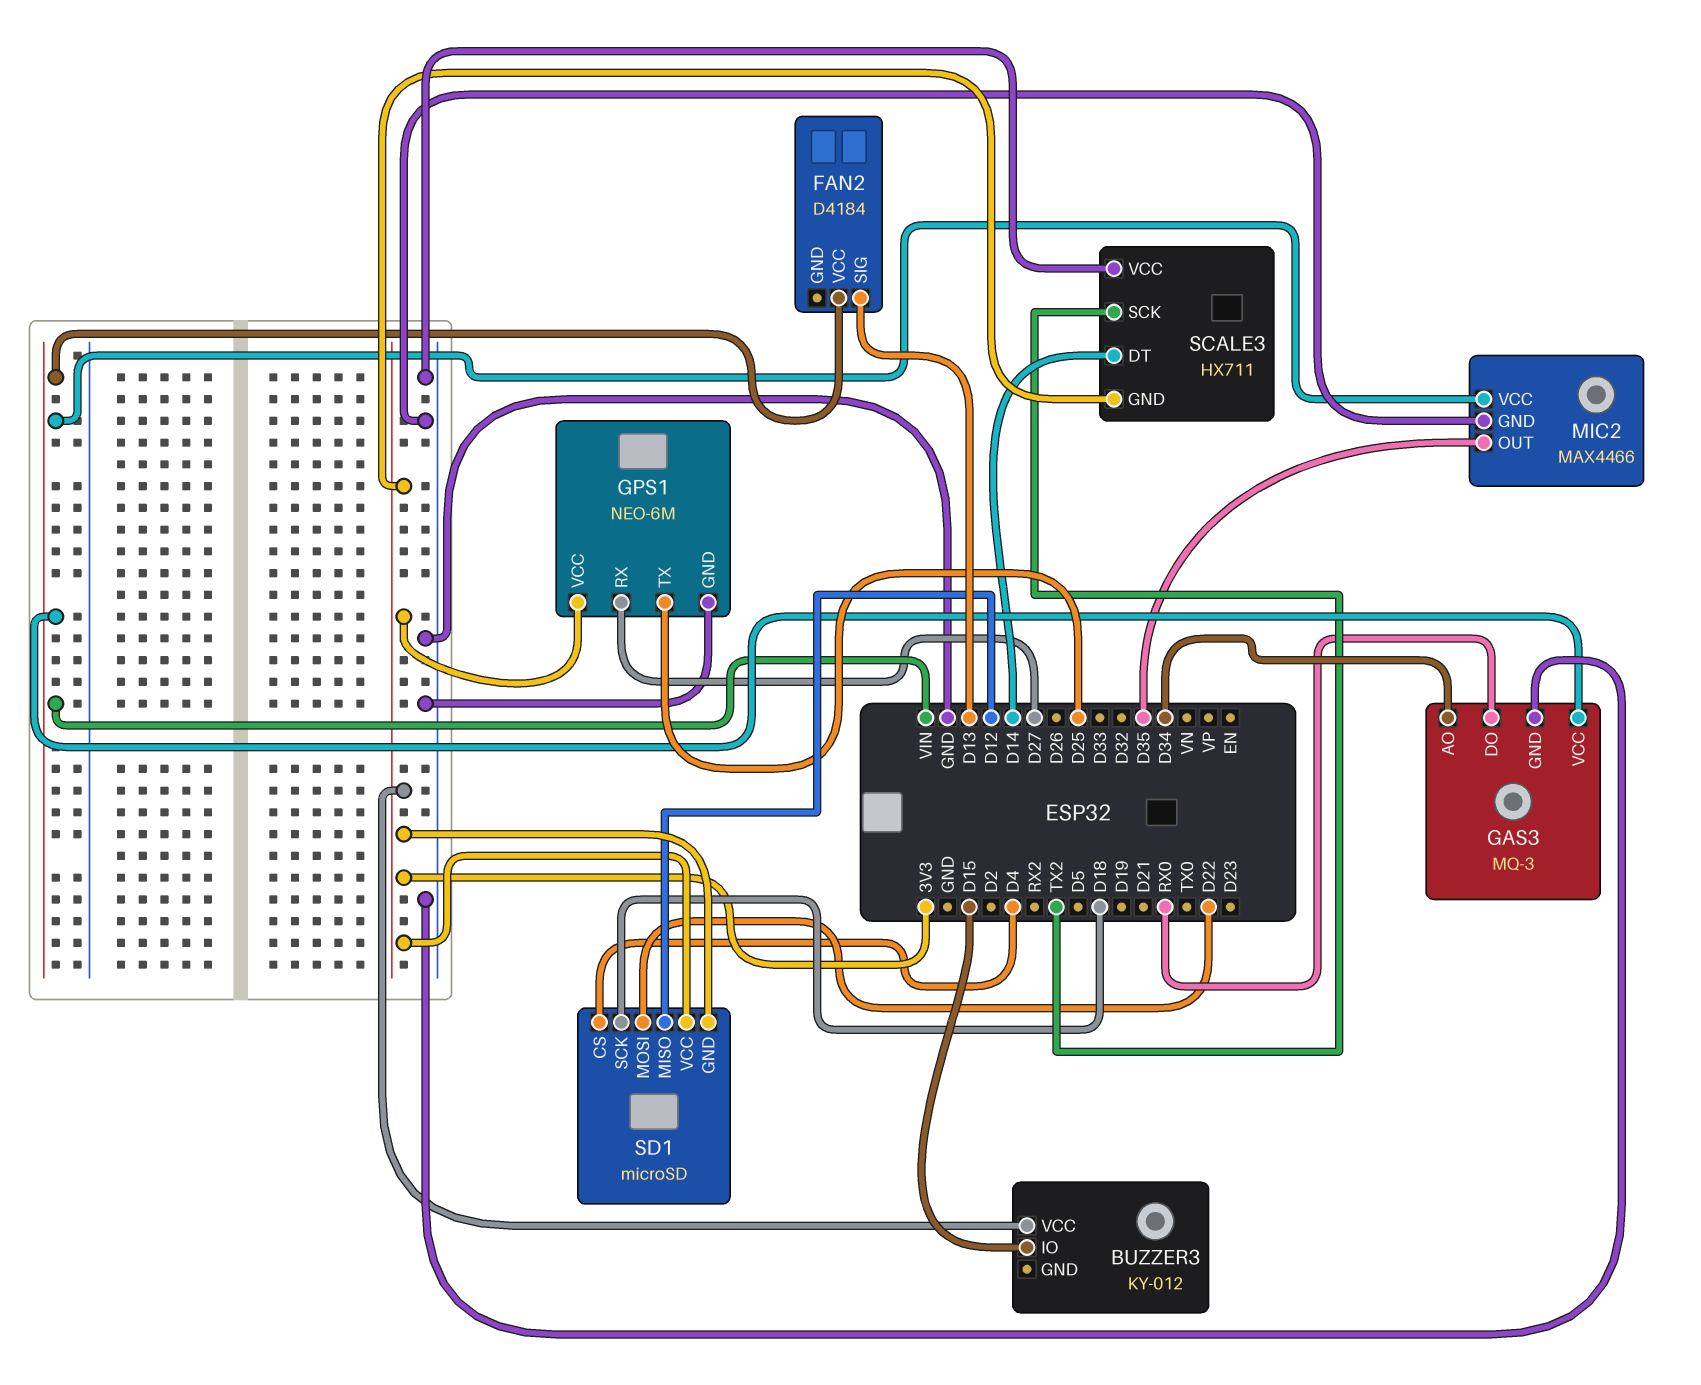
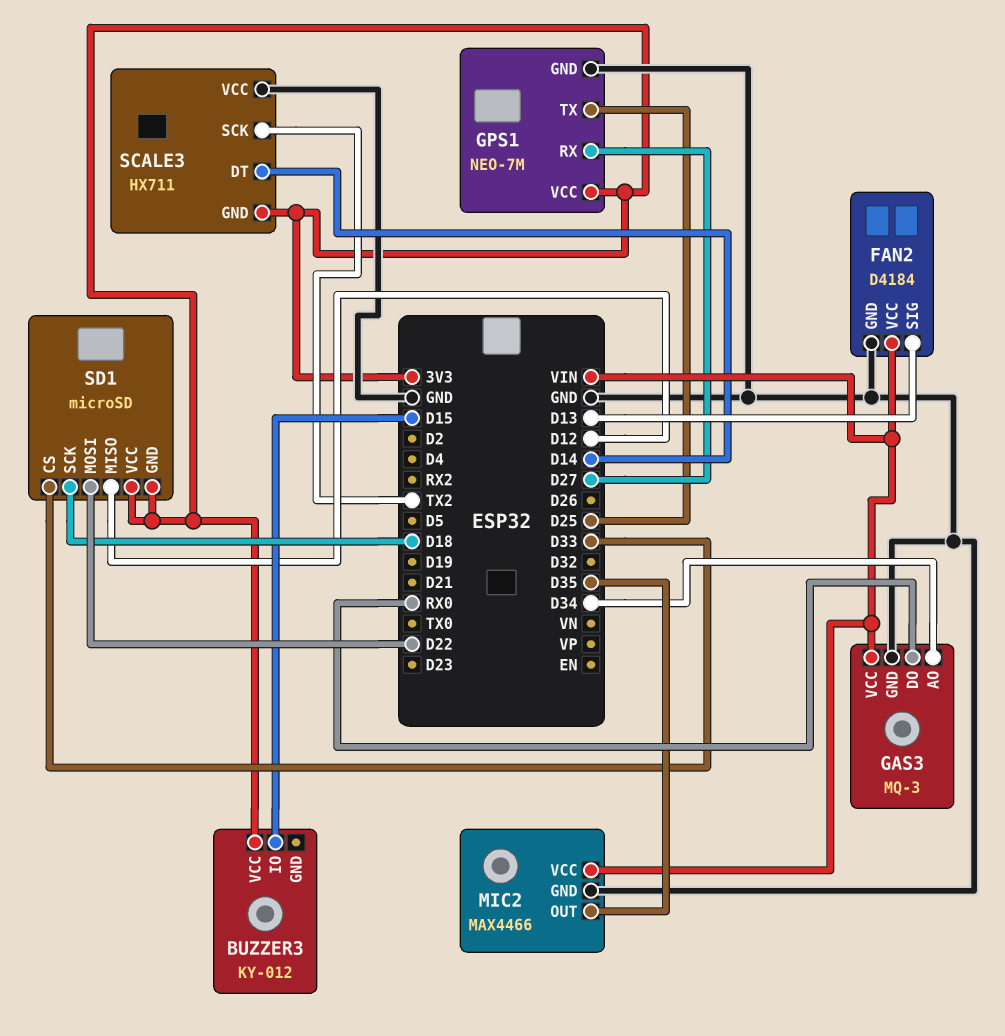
FAN2 pin GND: none -> GND
GPS1: NEO-6M -> NEO-7M
SD1 pin CS: D4 -> D33

